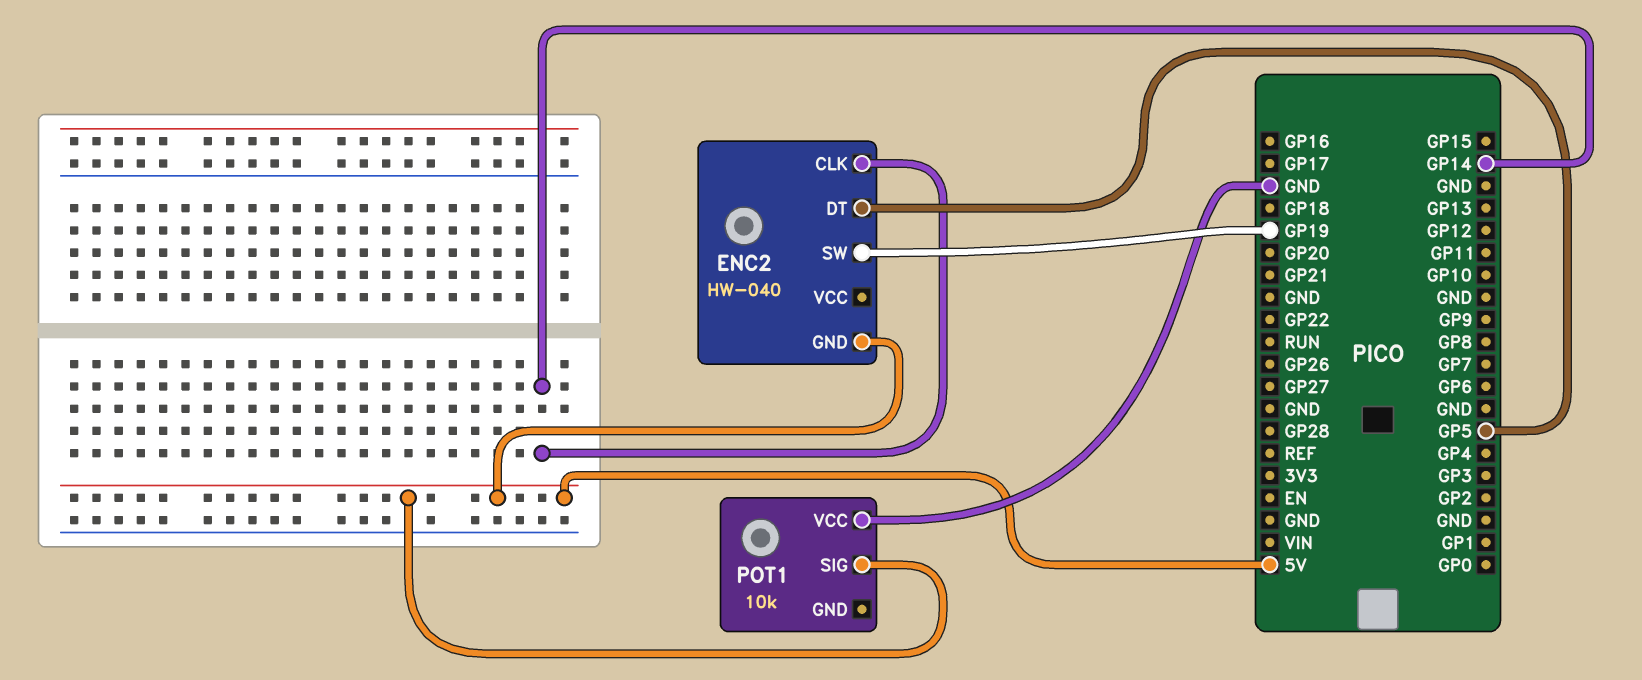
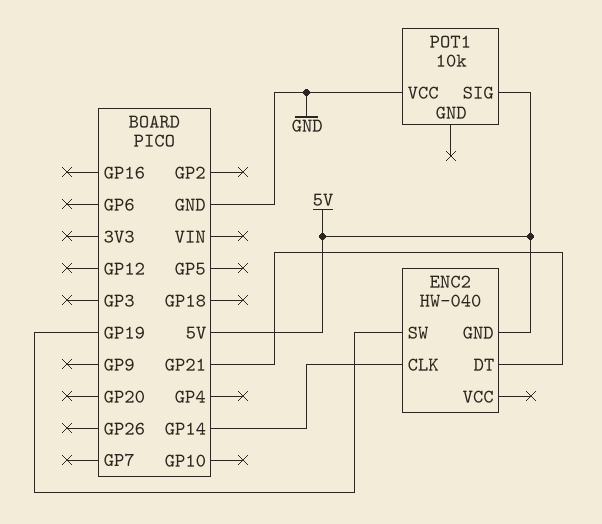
ENC2 pin DT: GP5 -> GP21

